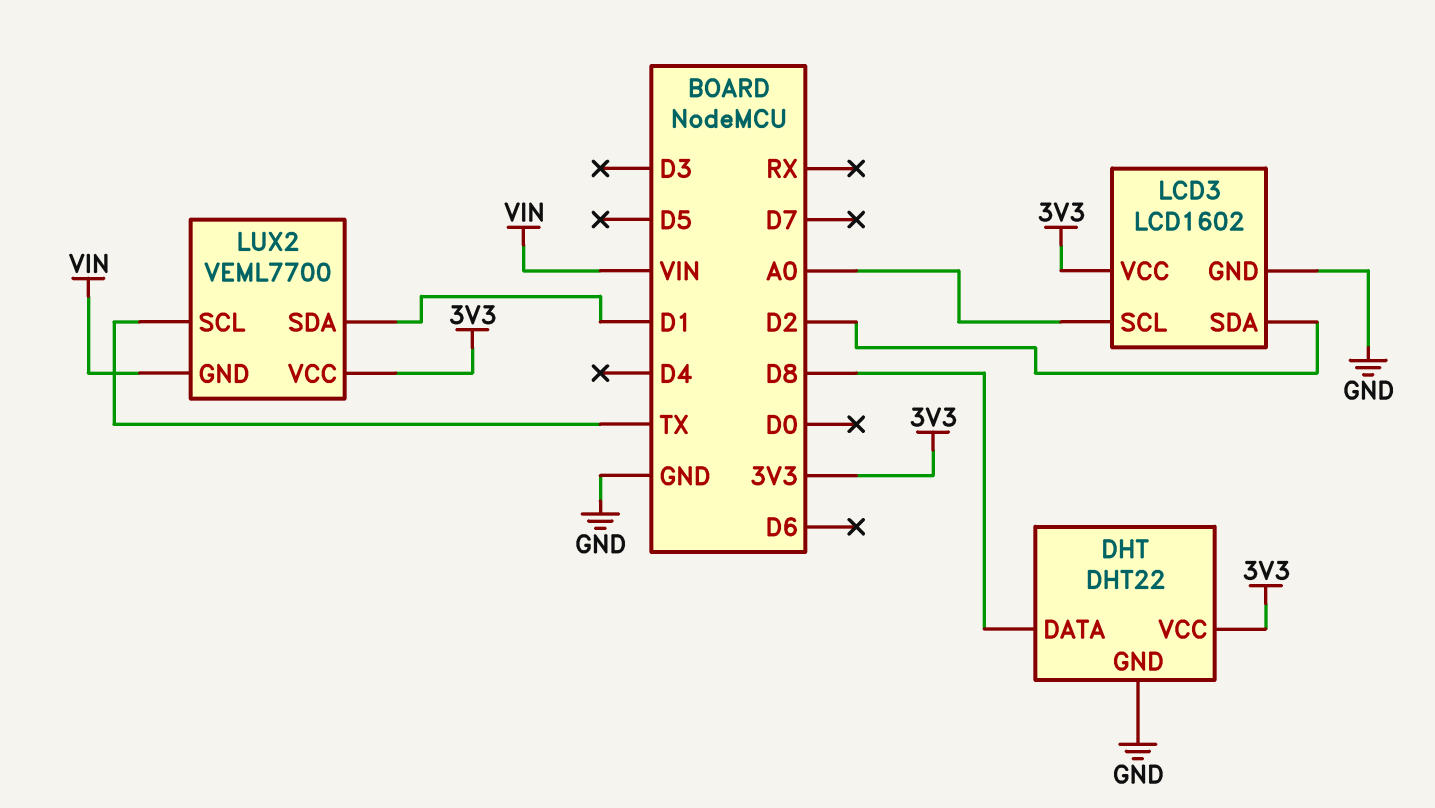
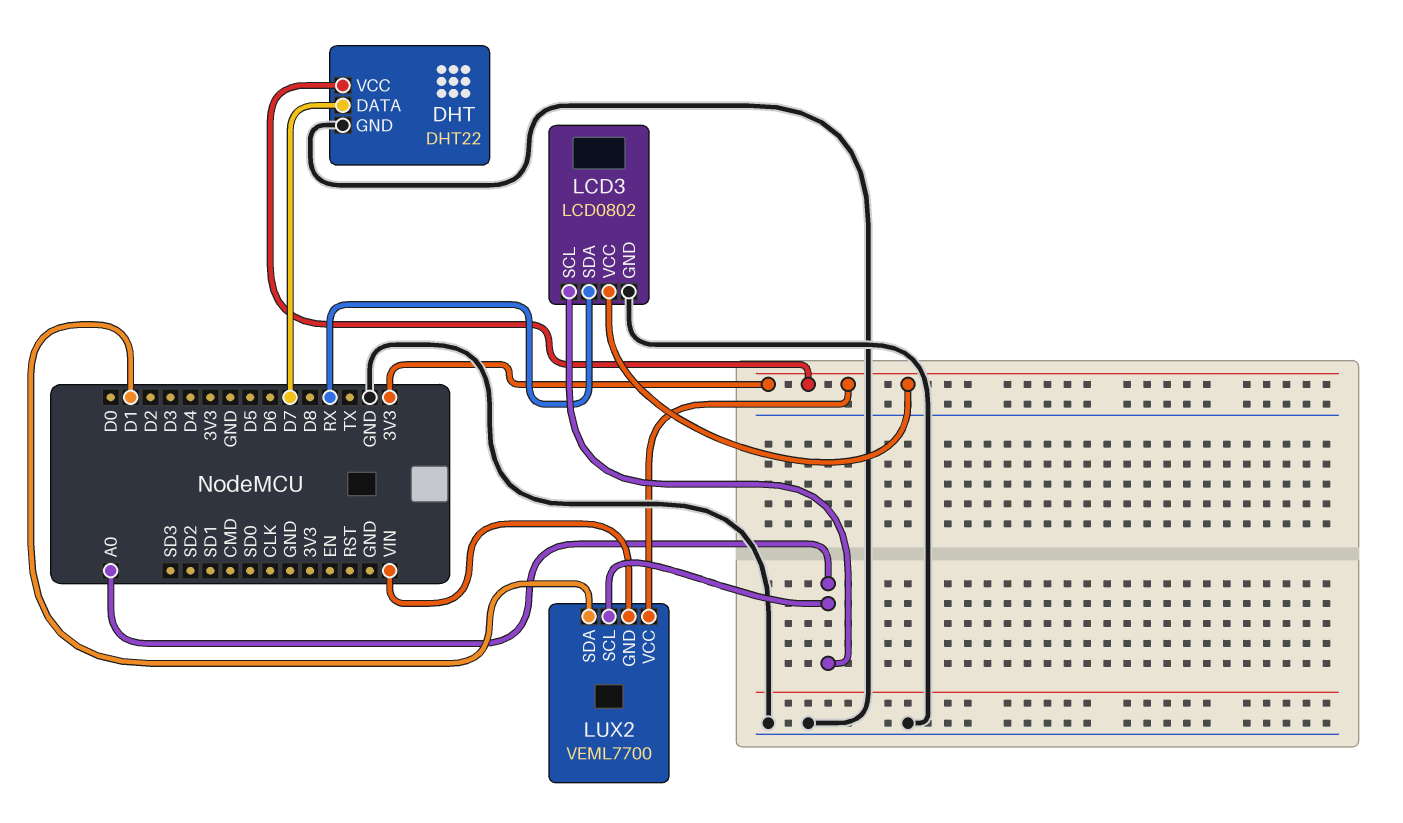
DHT pin DATA: D8 -> D7
LCD3: LCD1602 -> LCD0802
LCD3 pin SDA: D2 -> RX
LUX2 pin SCL: TX -> A0

